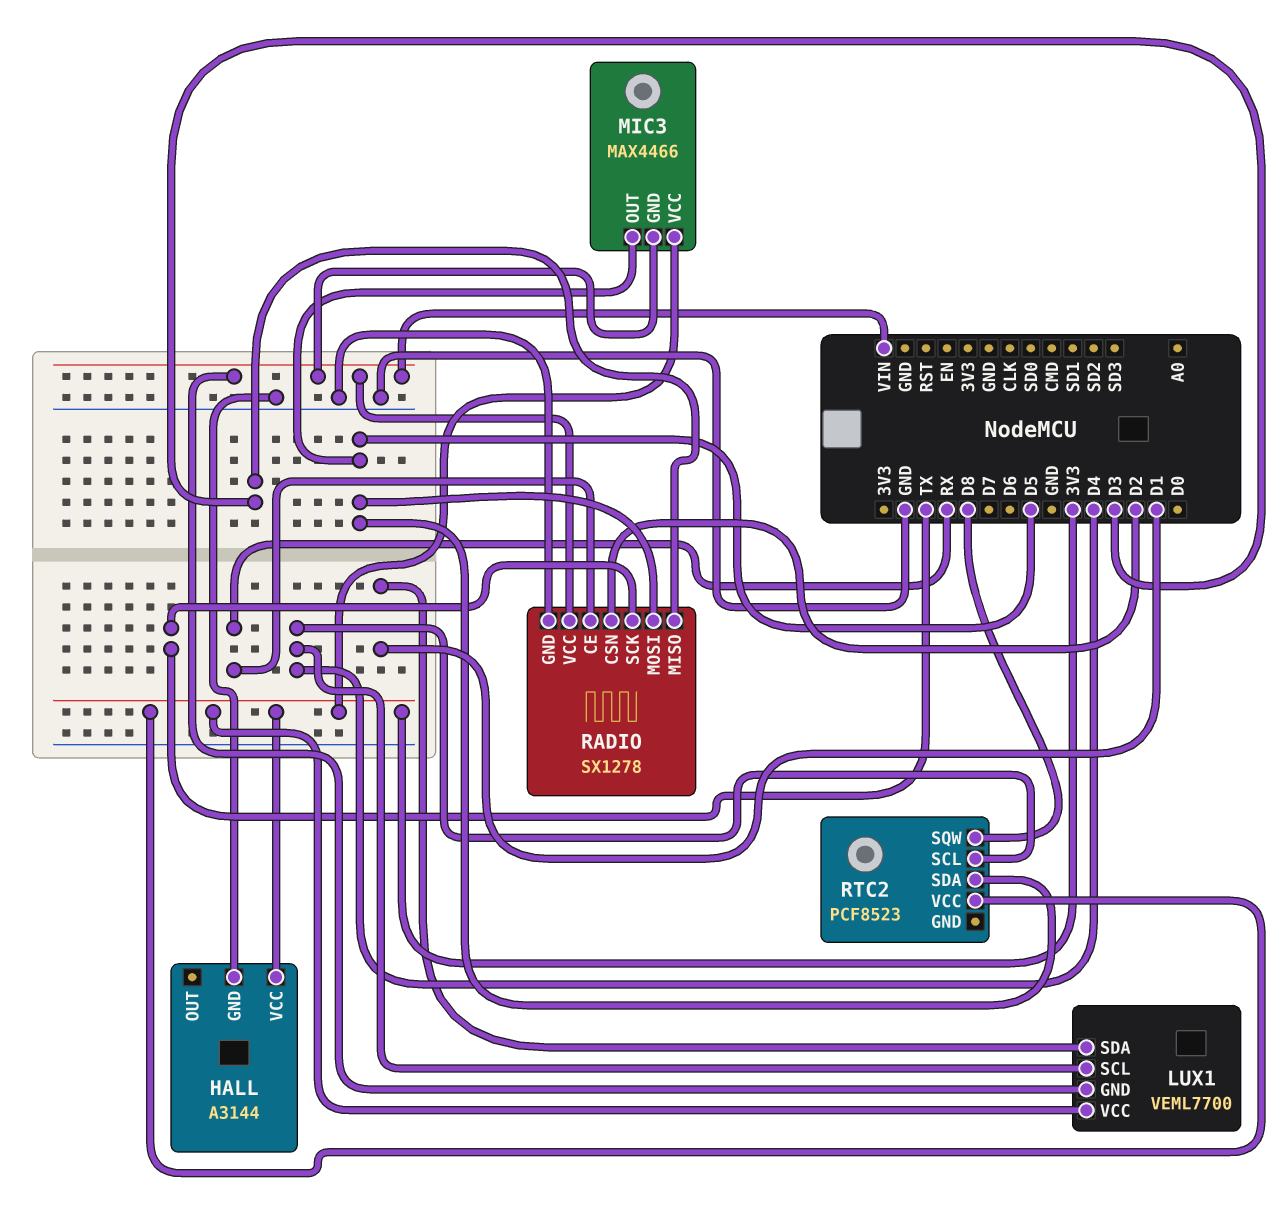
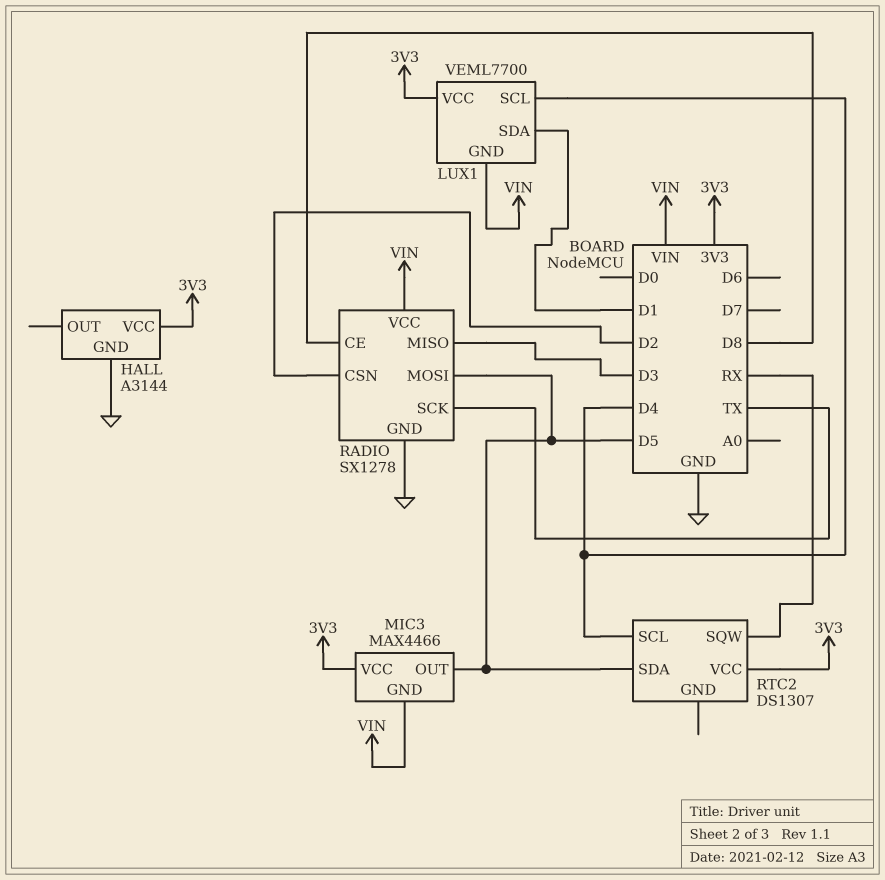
RADIO pin CE: RX -> D8
RTC2: PCF8523 -> DS1307
RTC2 pin SQW: D8 -> RX

